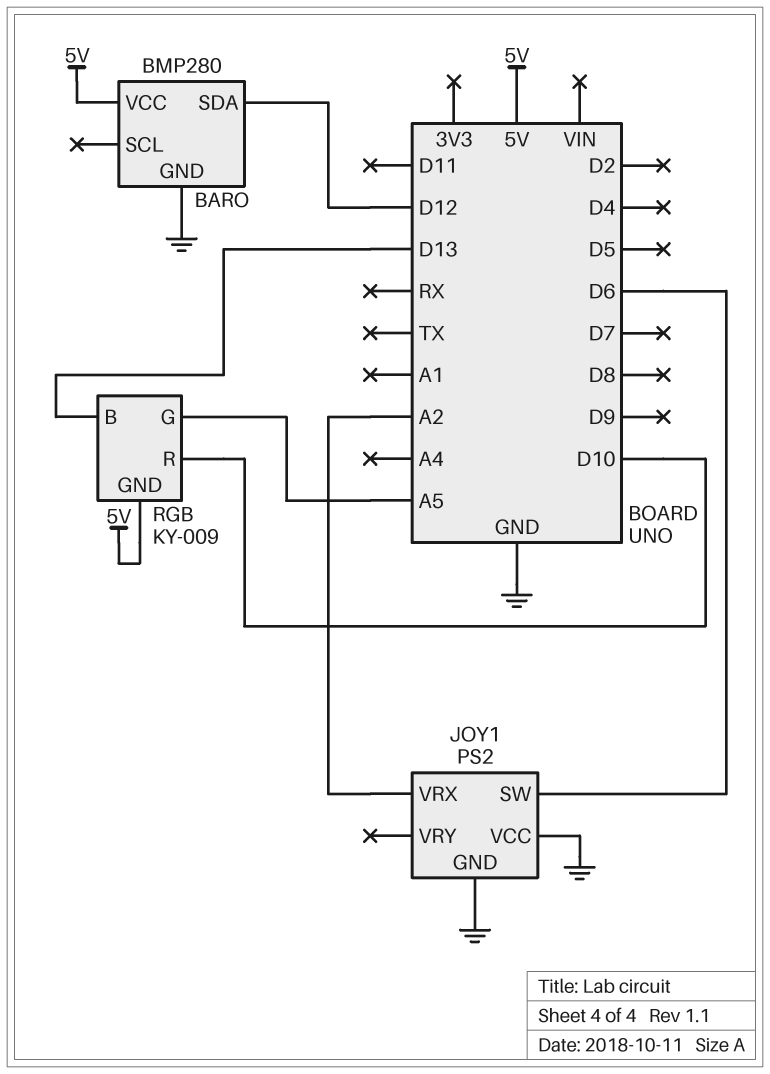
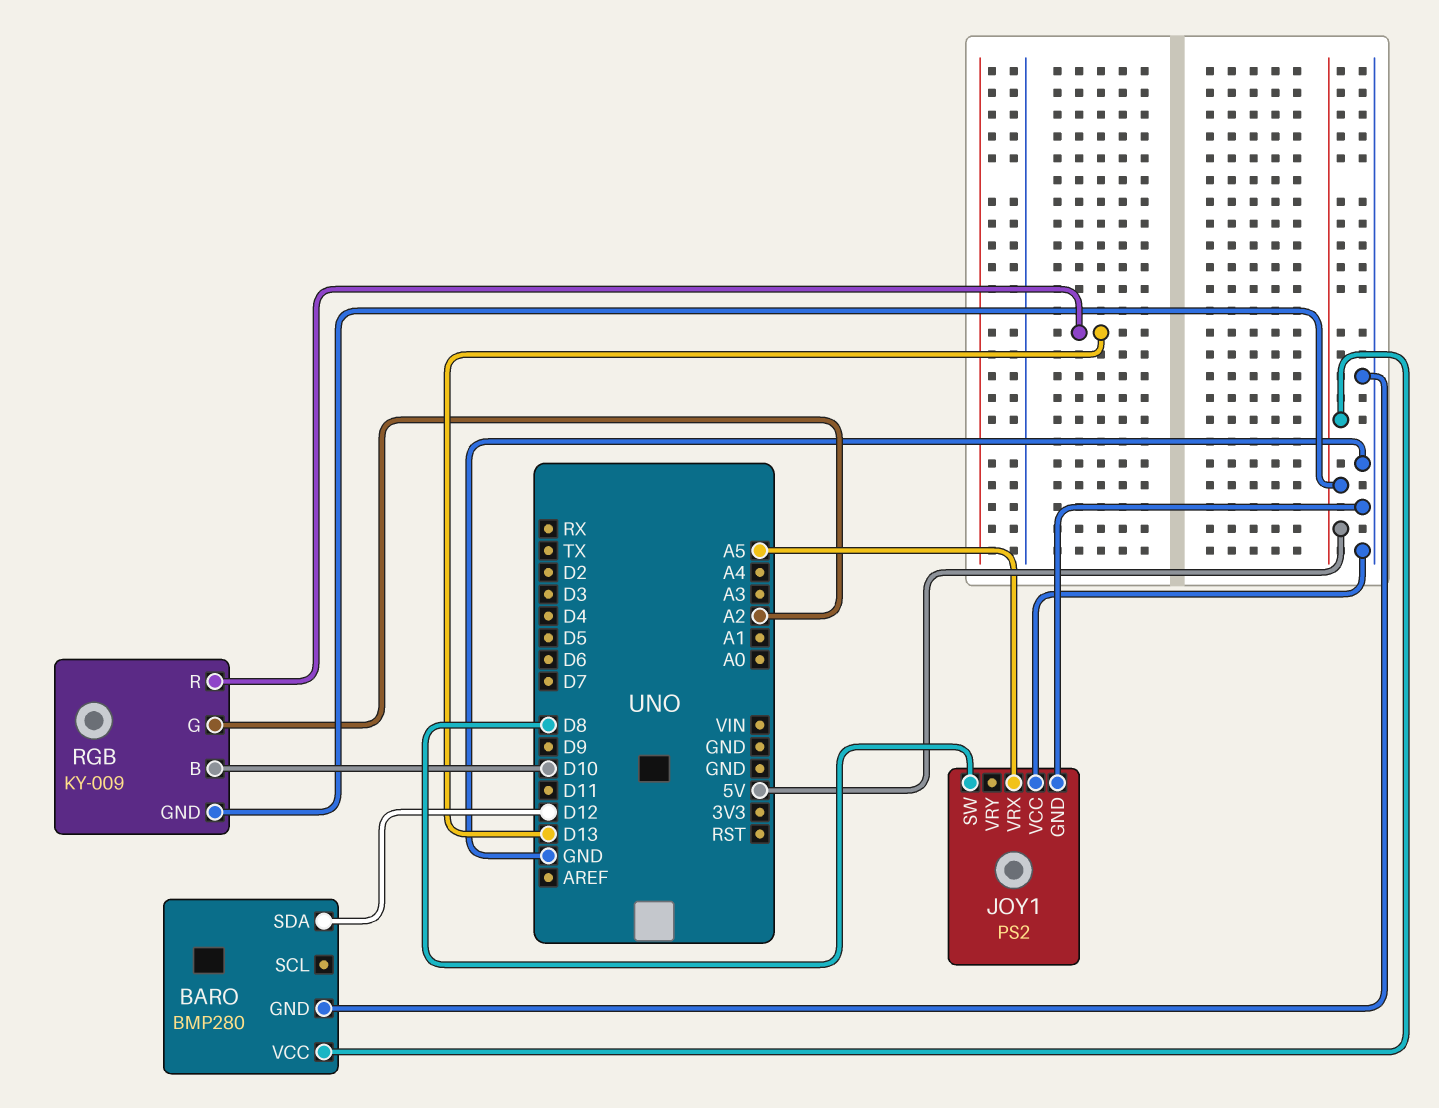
JOY1 pin SW: D6 -> D8
JOY1 pin VRX: A2 -> A5
RGB pin B: D13 -> D10
RGB pin G: A5 -> A2
RGB pin R: D10 -> D13

